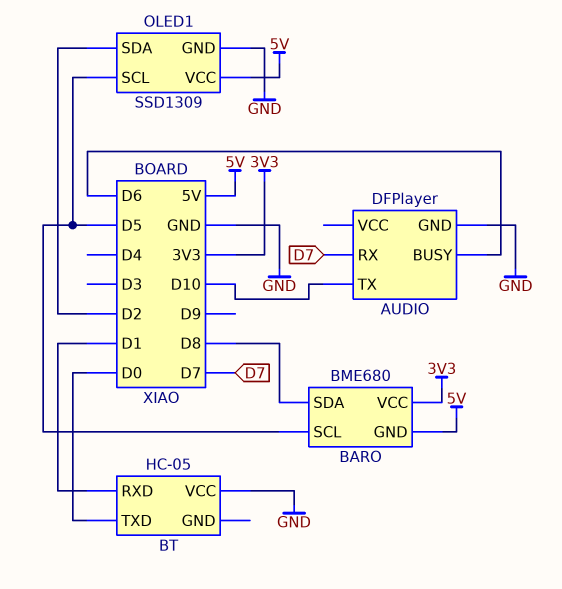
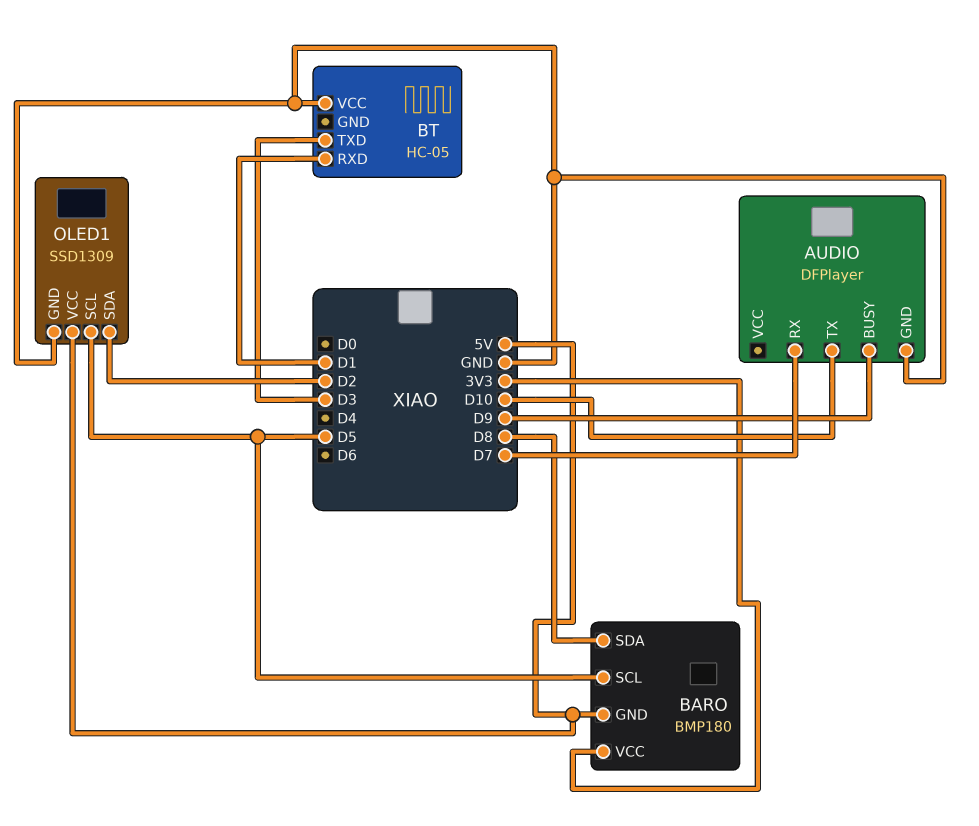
AUDIO pin BUSY: D6 -> D9
BARO: BME680 -> BMP180
BT pin TXD: D0 -> D3

